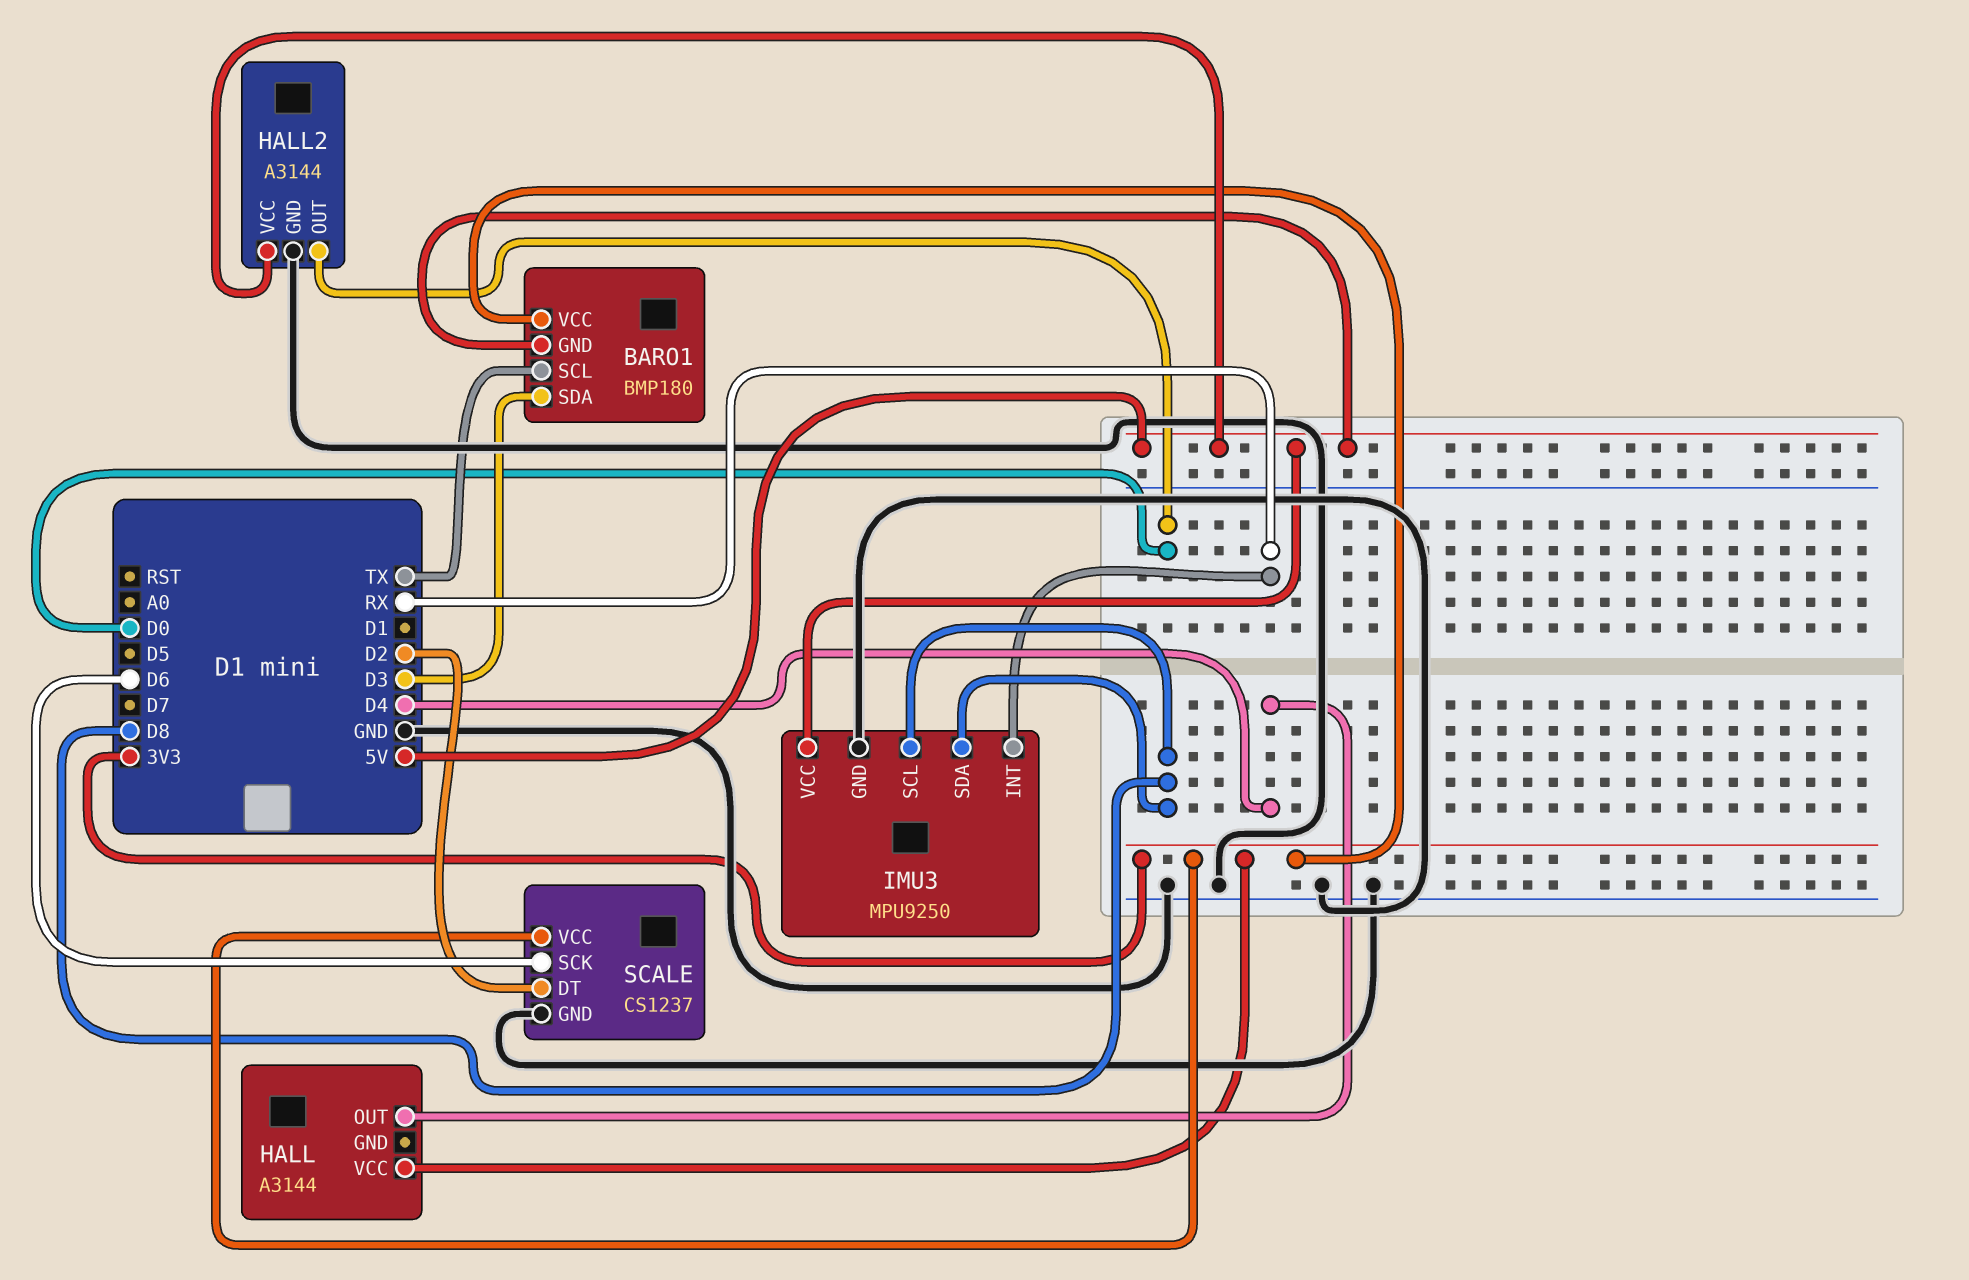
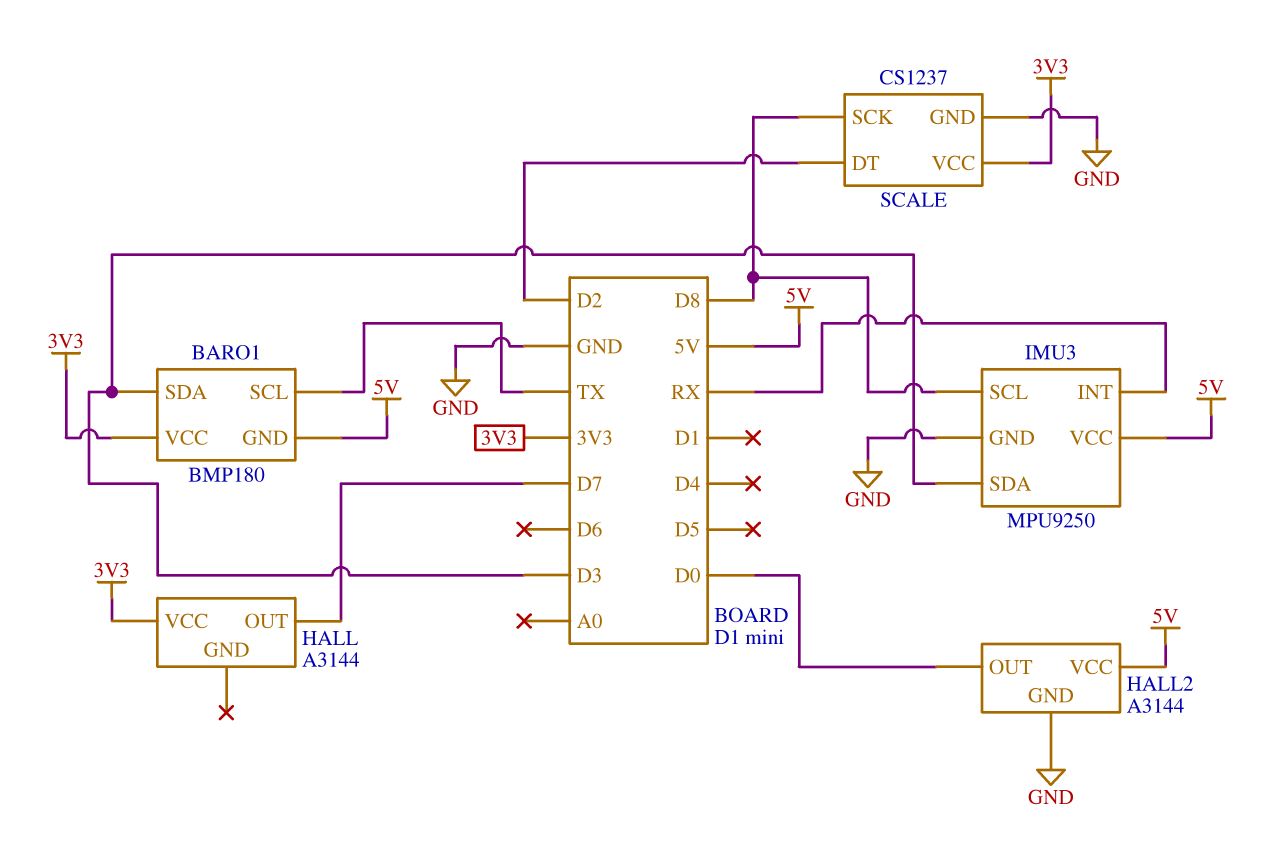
HALL pin OUT: D4 -> D7
IMU3 pin SDA: D8 -> D3
SCALE pin SCK: D6 -> D8

